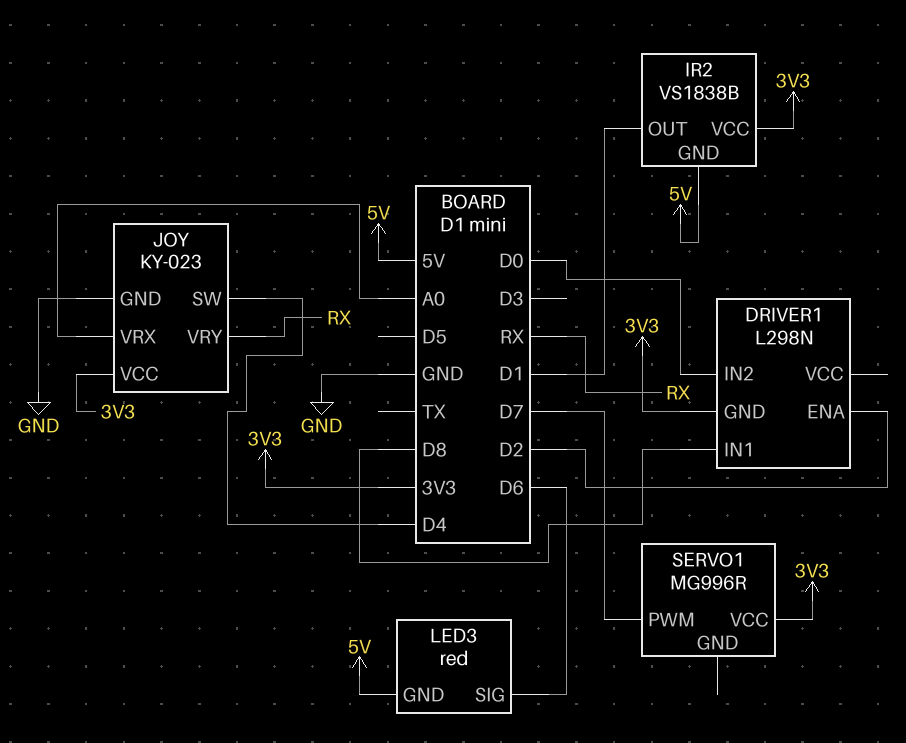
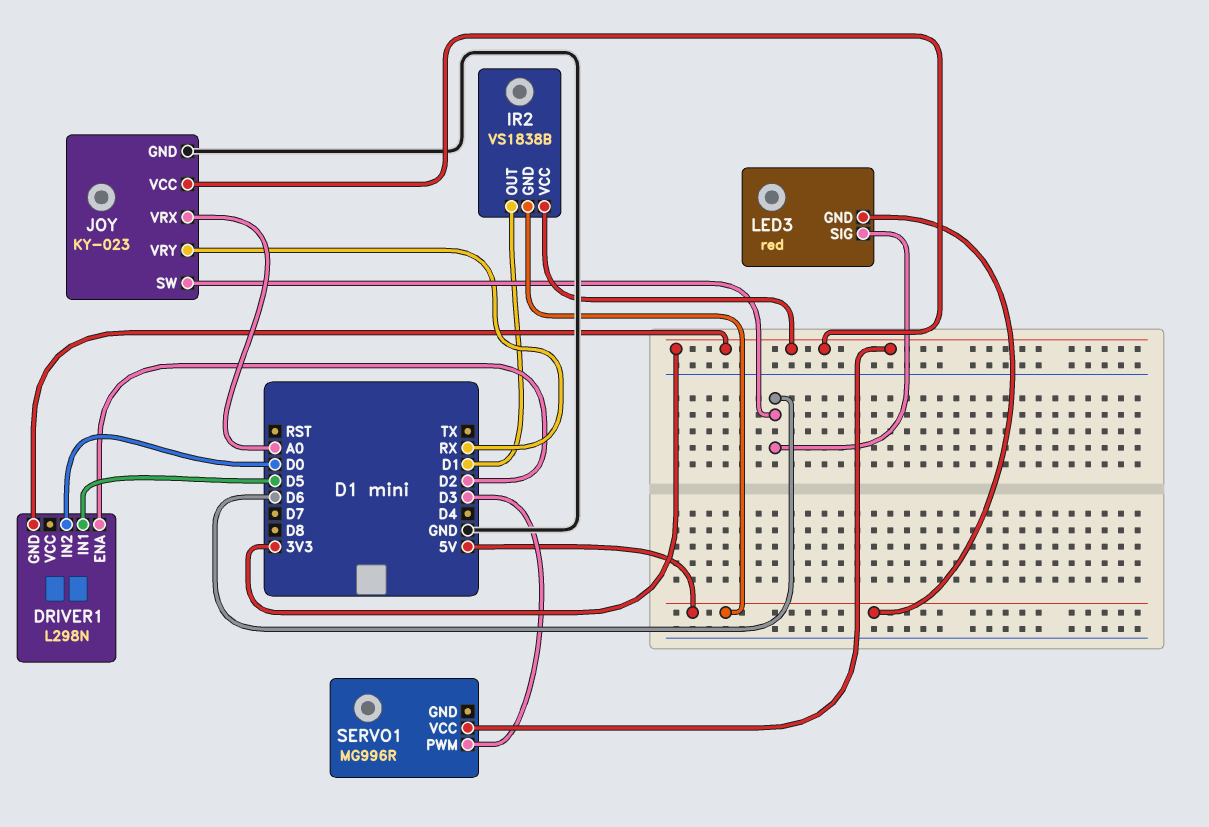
DRIVER1 pin IN1: D8 -> D5
JOY pin SW: D4 -> D6
SERVO1 pin PWM: D7 -> D3

